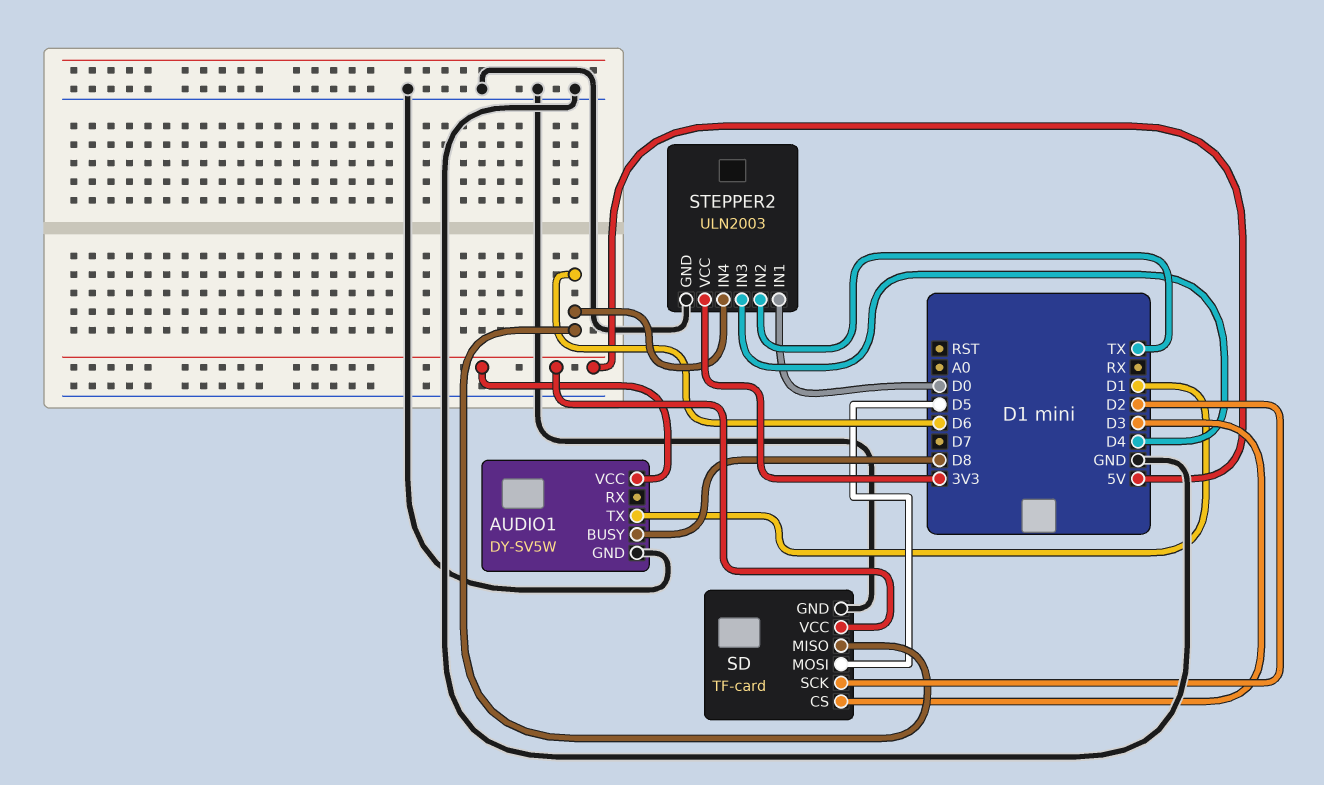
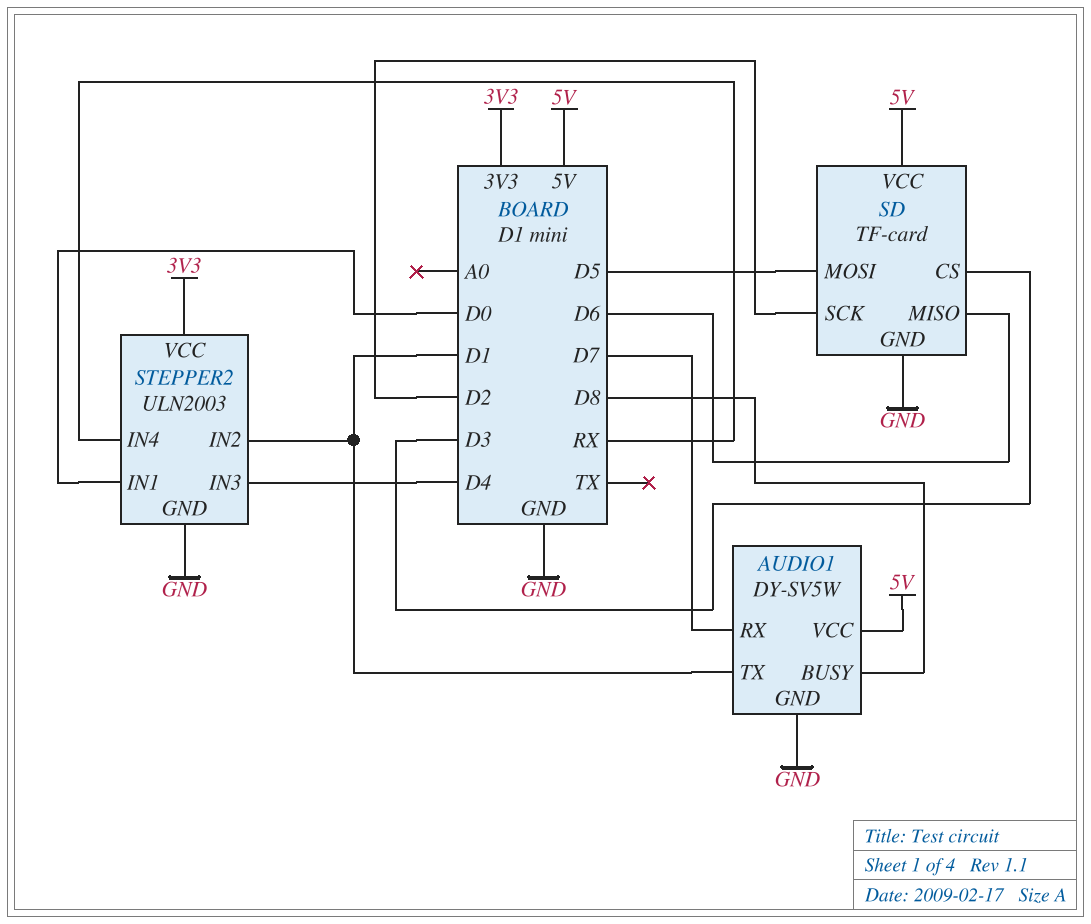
AUDIO1 pin RX: none -> D7
STEPPER2 pin IN2: TX -> D1
STEPPER2 pin IN4: D6 -> RX

